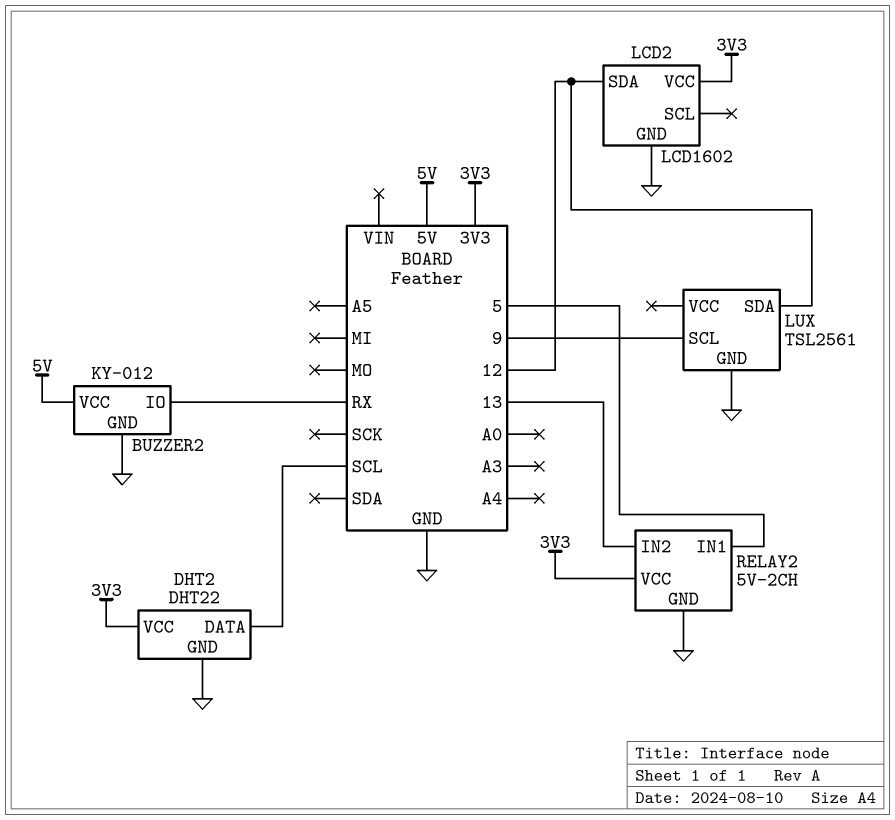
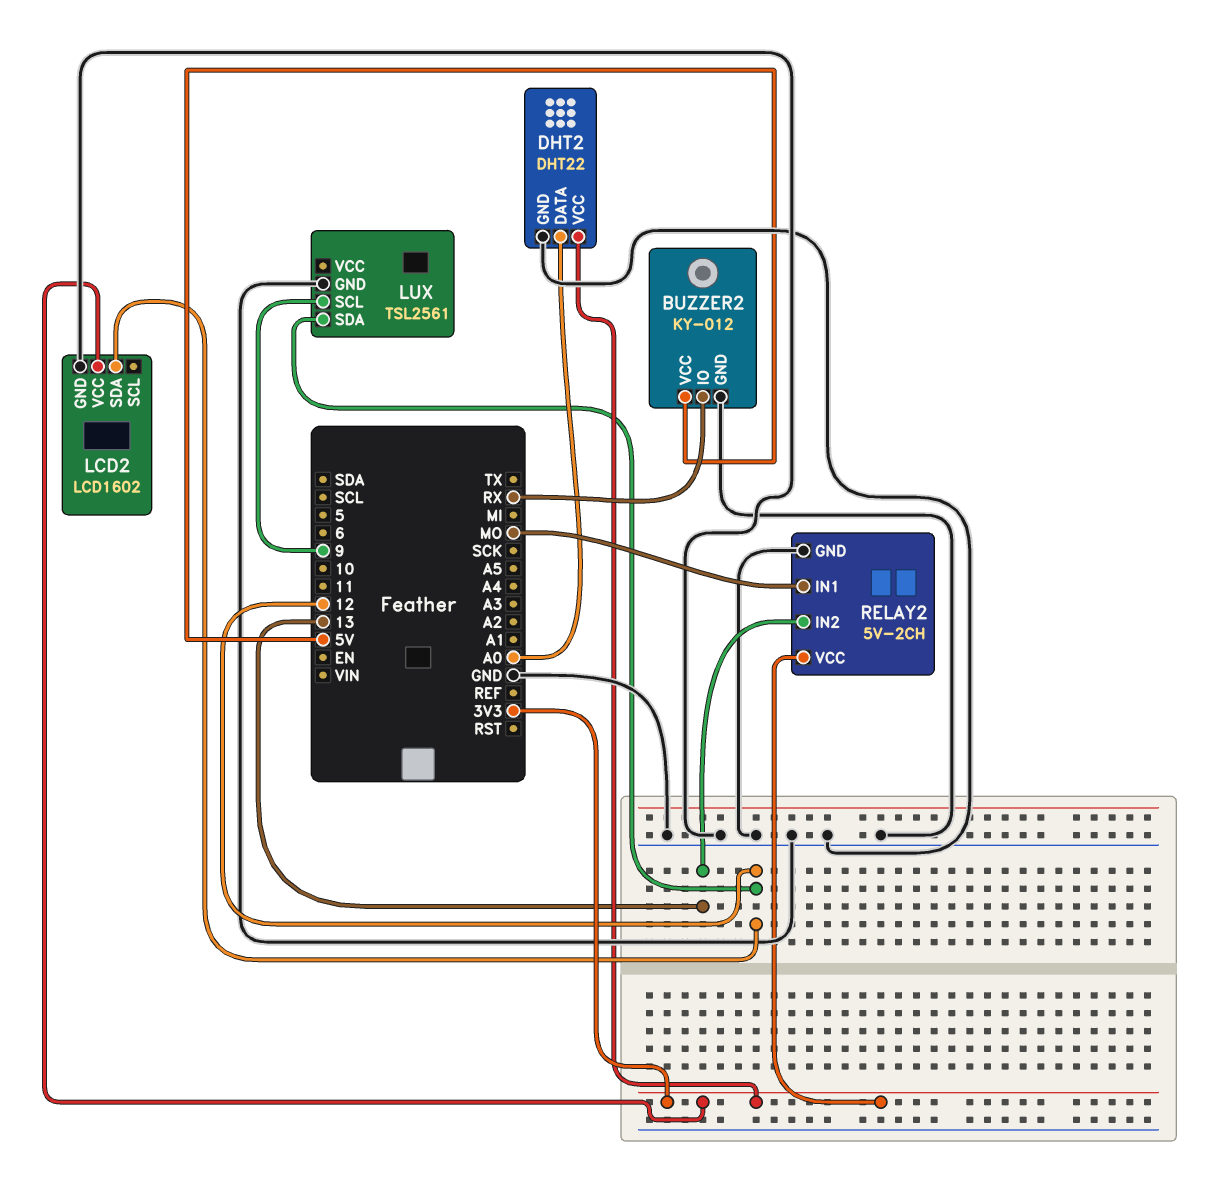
DHT2 pin DATA: SCL -> A0
RELAY2 pin IN1: 5 -> MO

